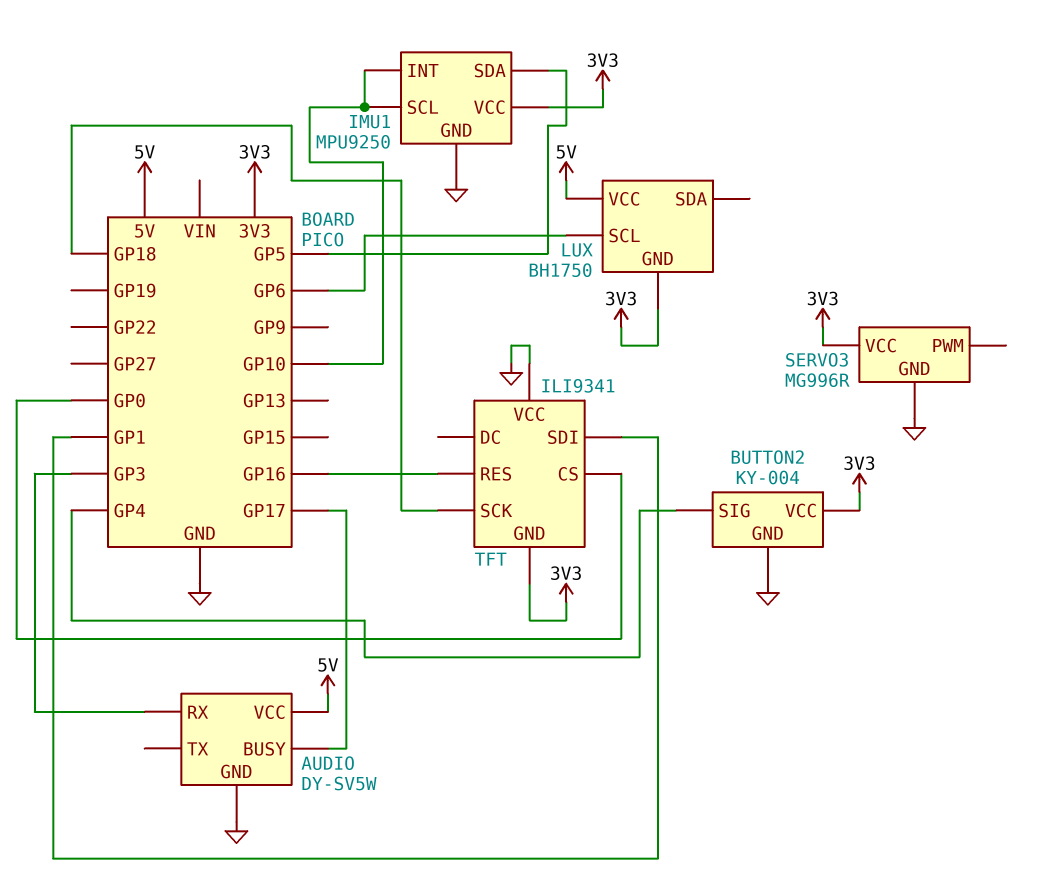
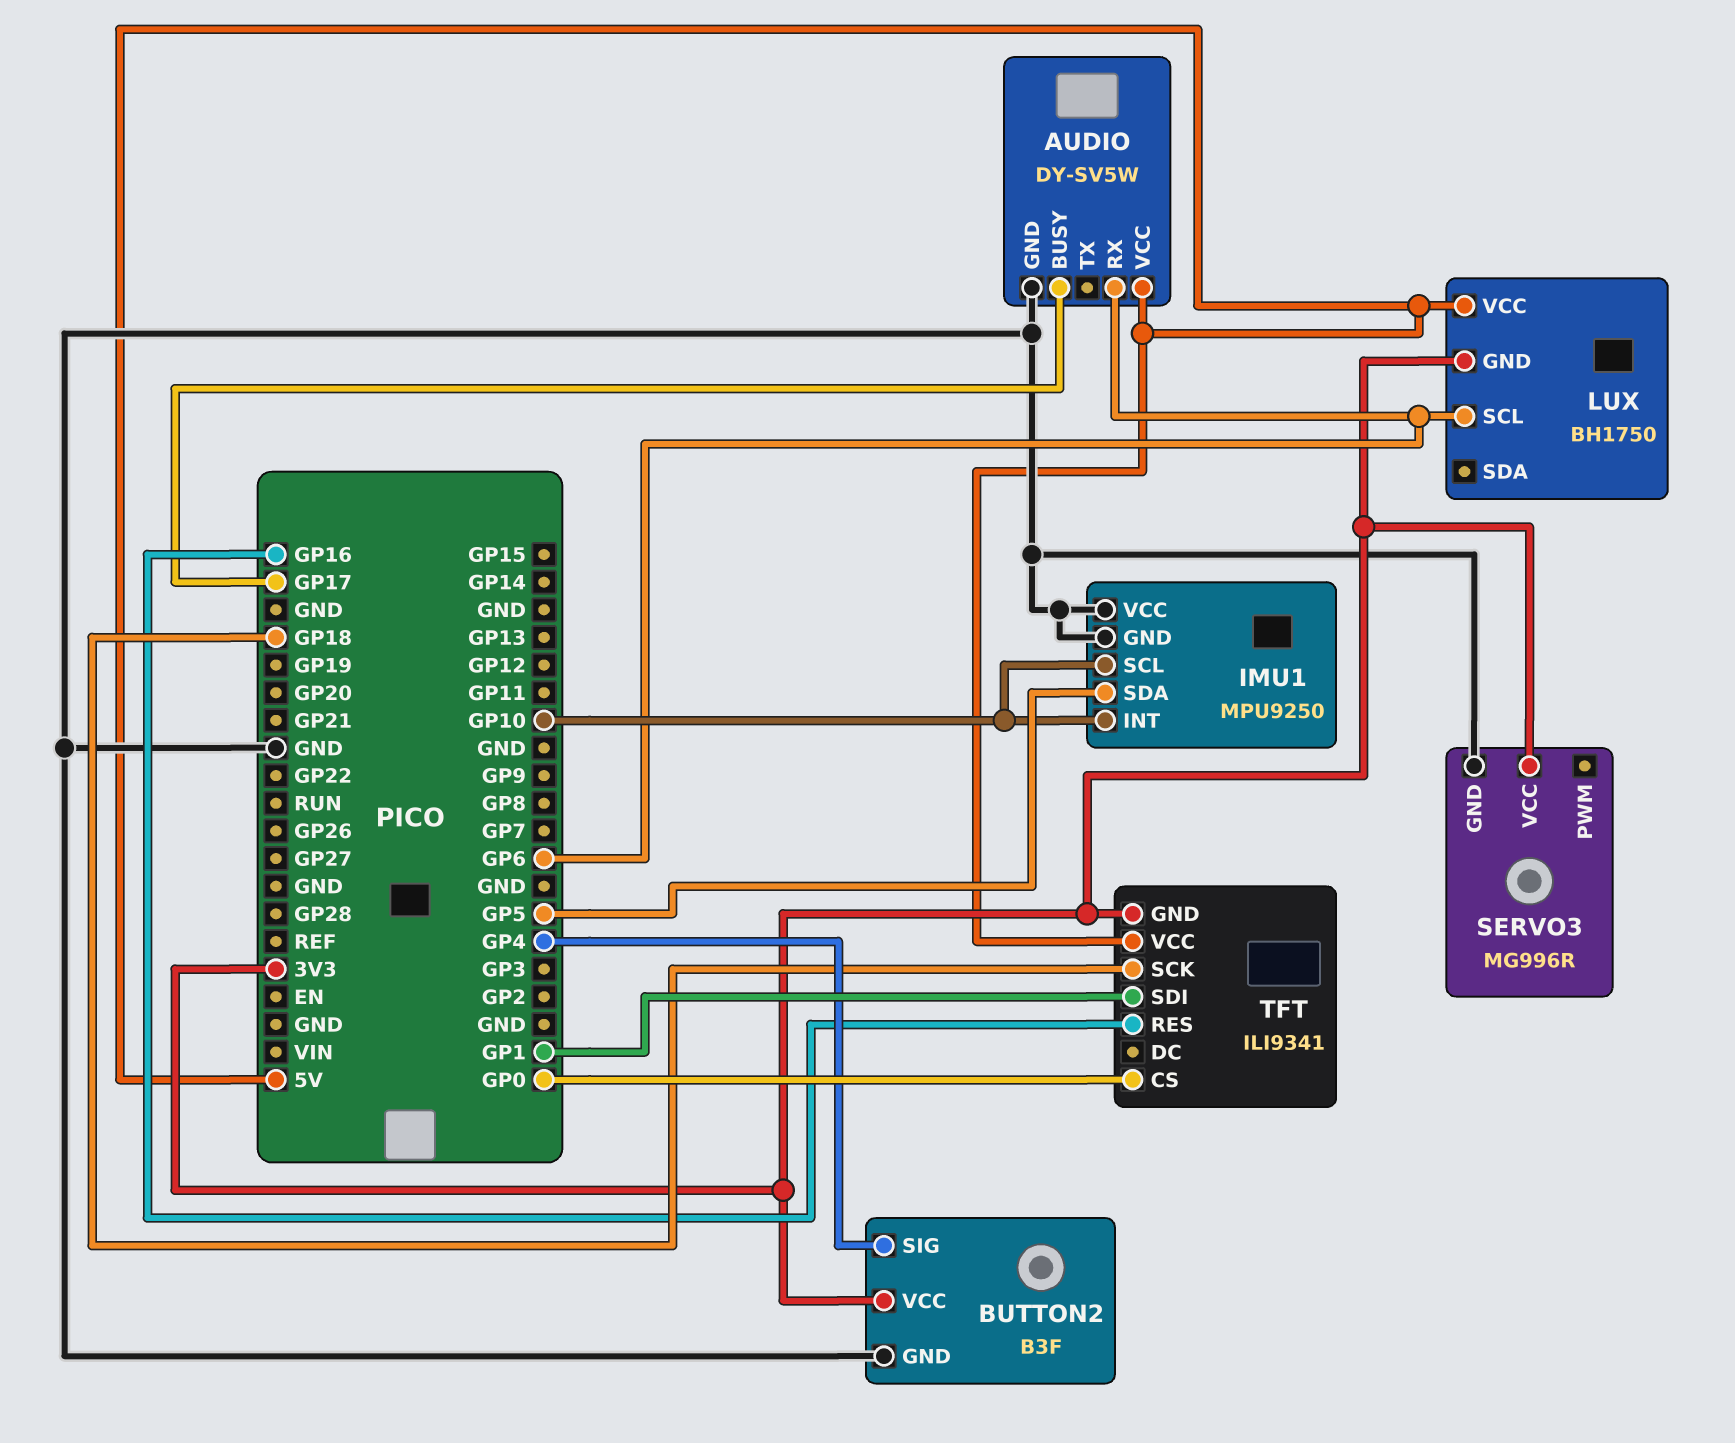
AUDIO pin RX: GP3 -> GP6
BUTTON2: KY-004 -> B3F
IMU1 pin VCC: 3V3 -> GND
TFT pin VCC: GND -> 5V

